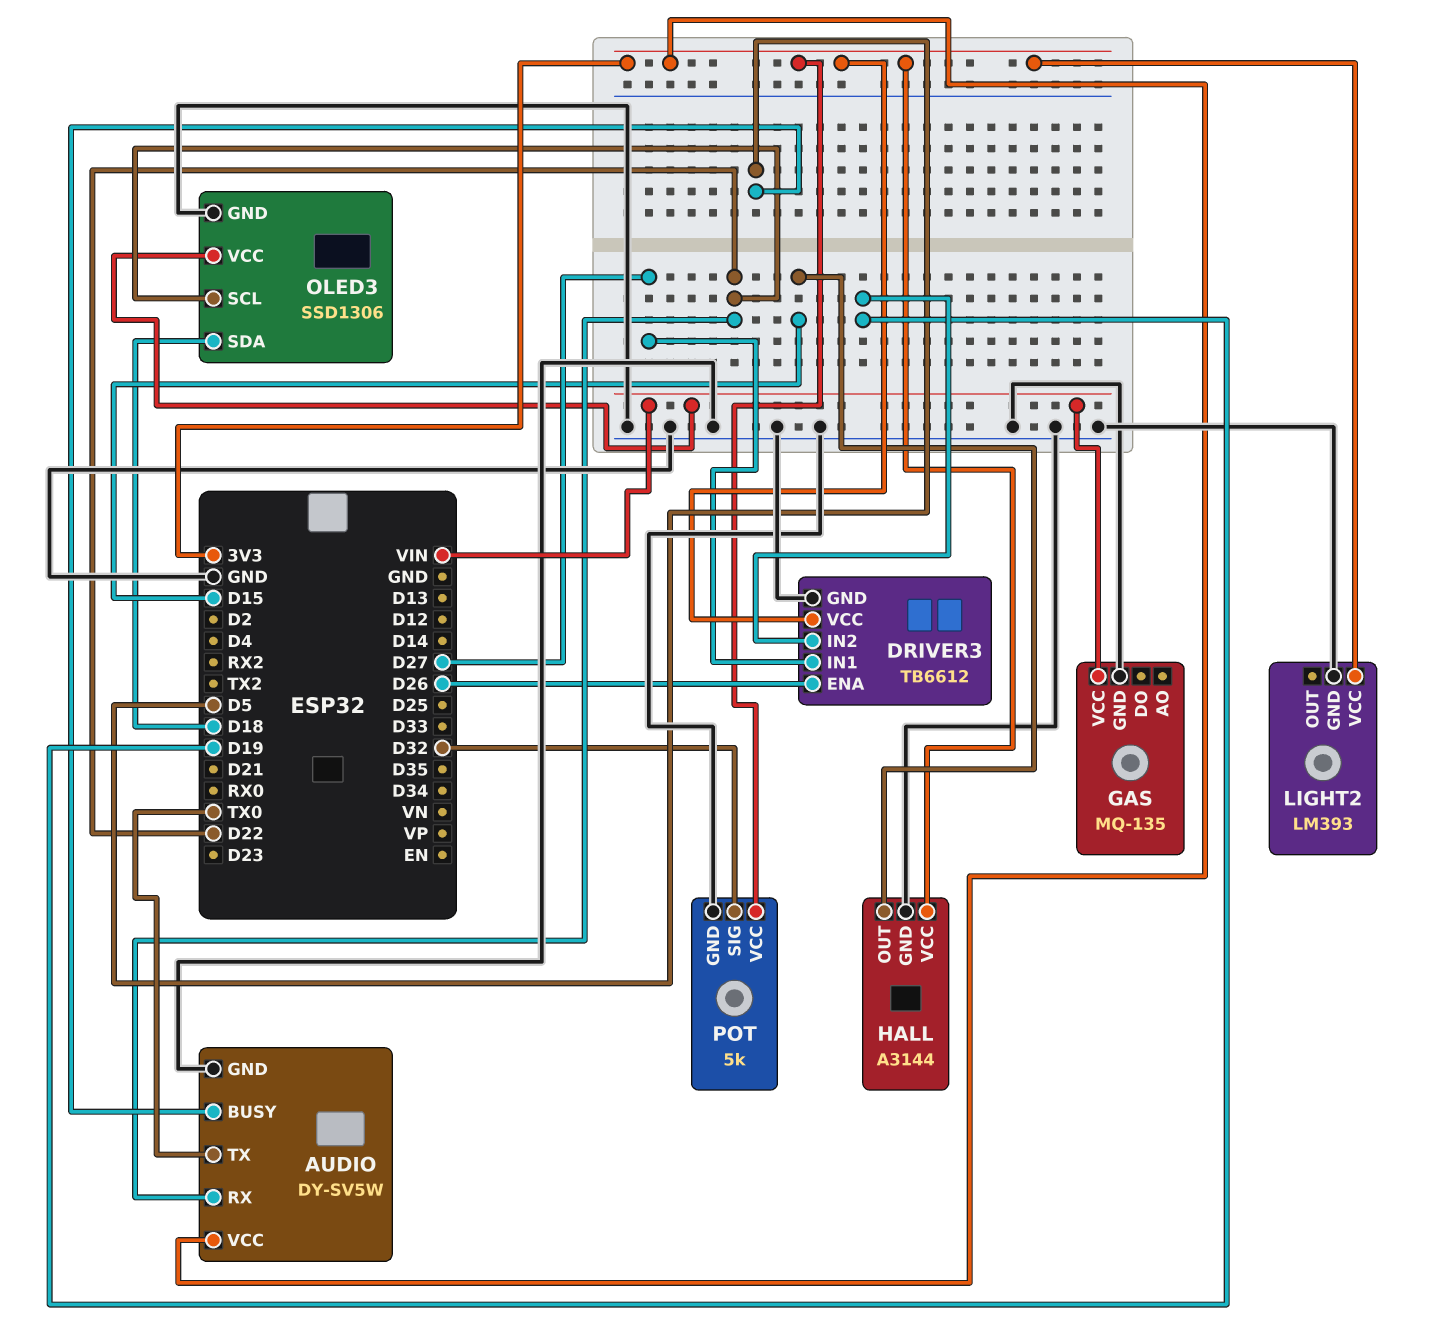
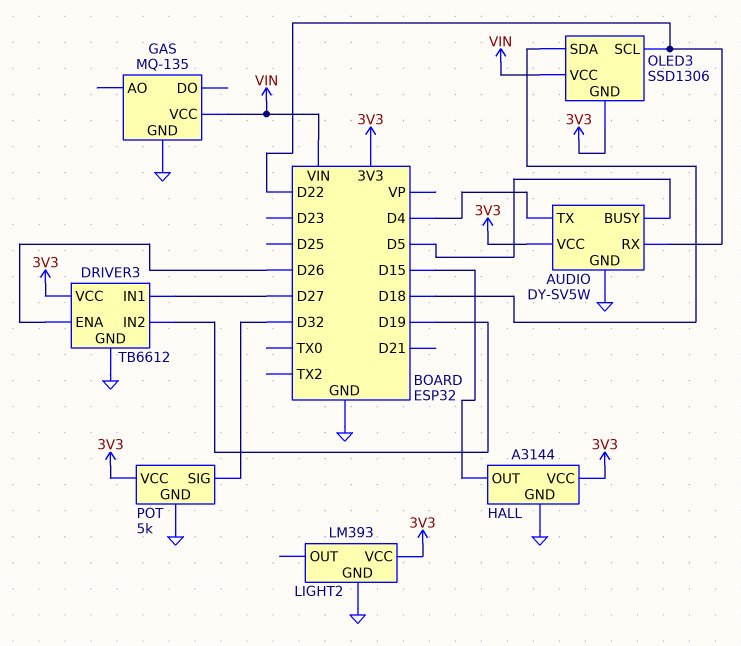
AUDIO pin TX: TX0 -> D4
OLED3 pin GND: GND -> 3V3

